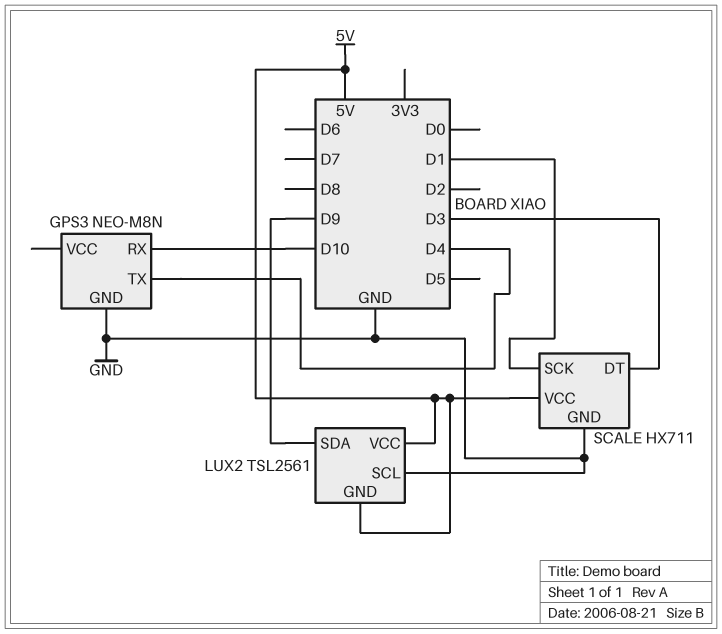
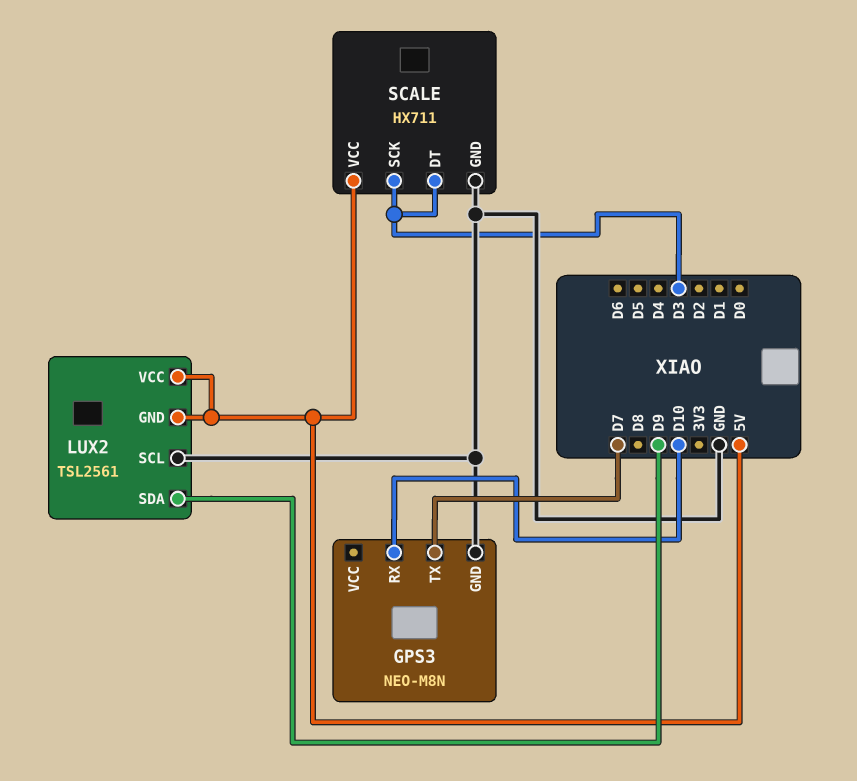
GPS3 pin TX: D4 -> D7
SCALE pin SCK: D1 -> D3

